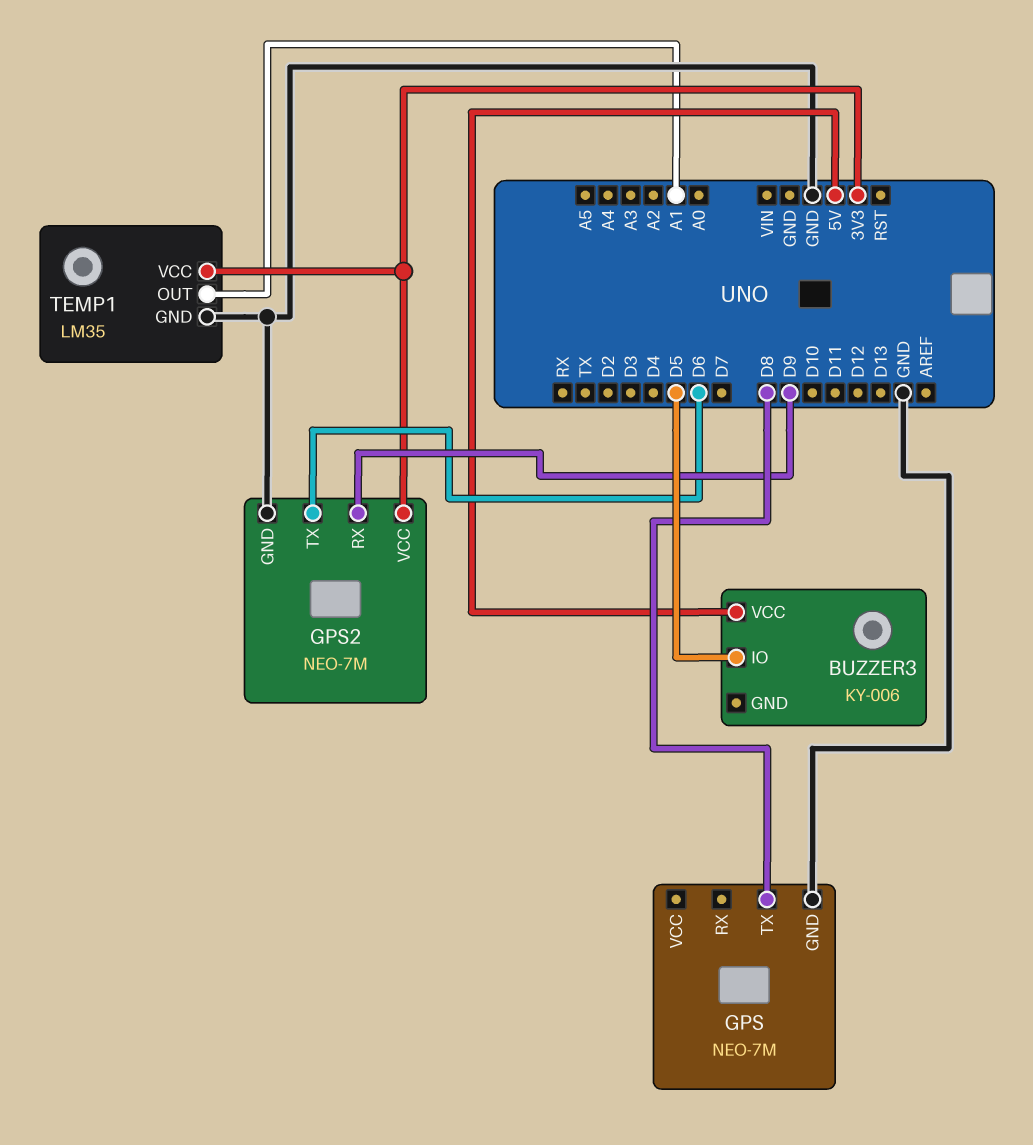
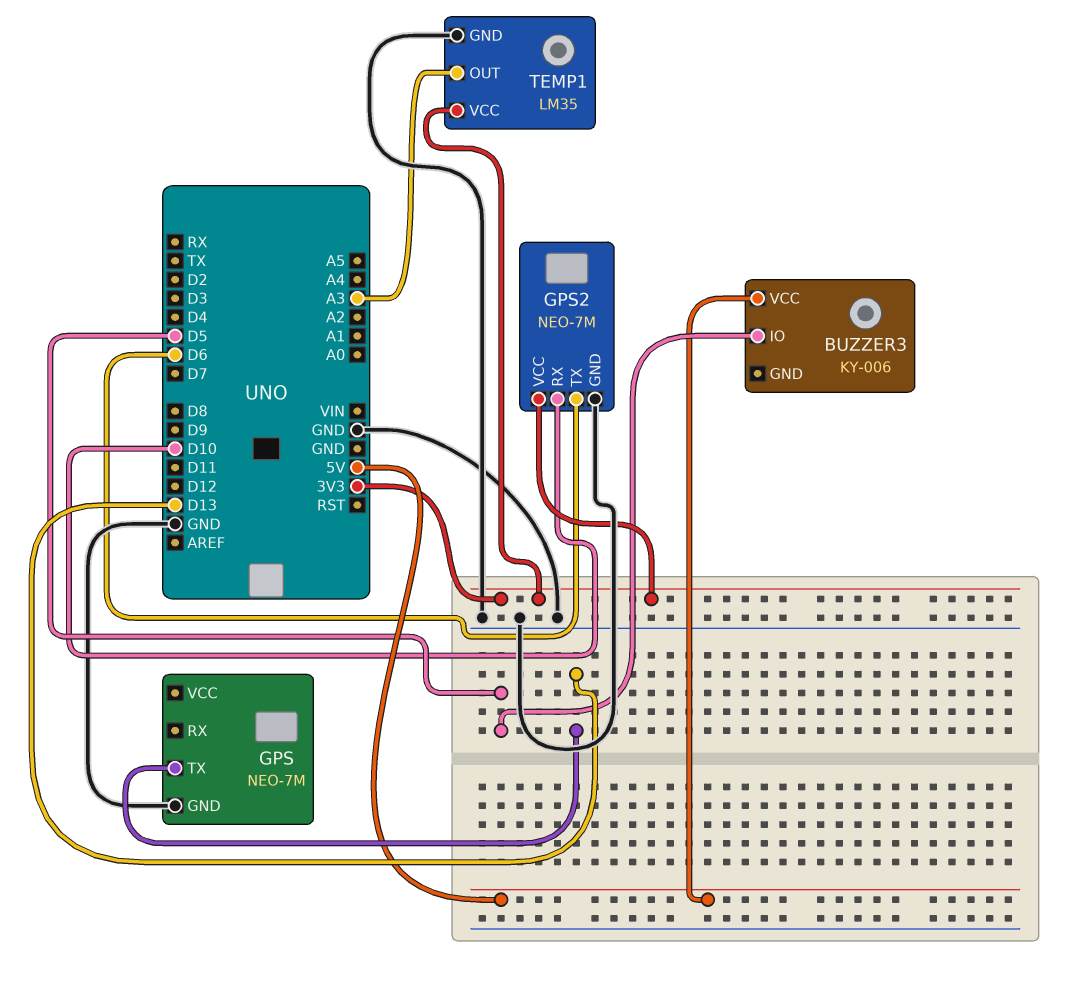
GPS pin TX: D8 -> D13
GPS2 pin RX: D9 -> D10
TEMP1 pin OUT: A1 -> A3

